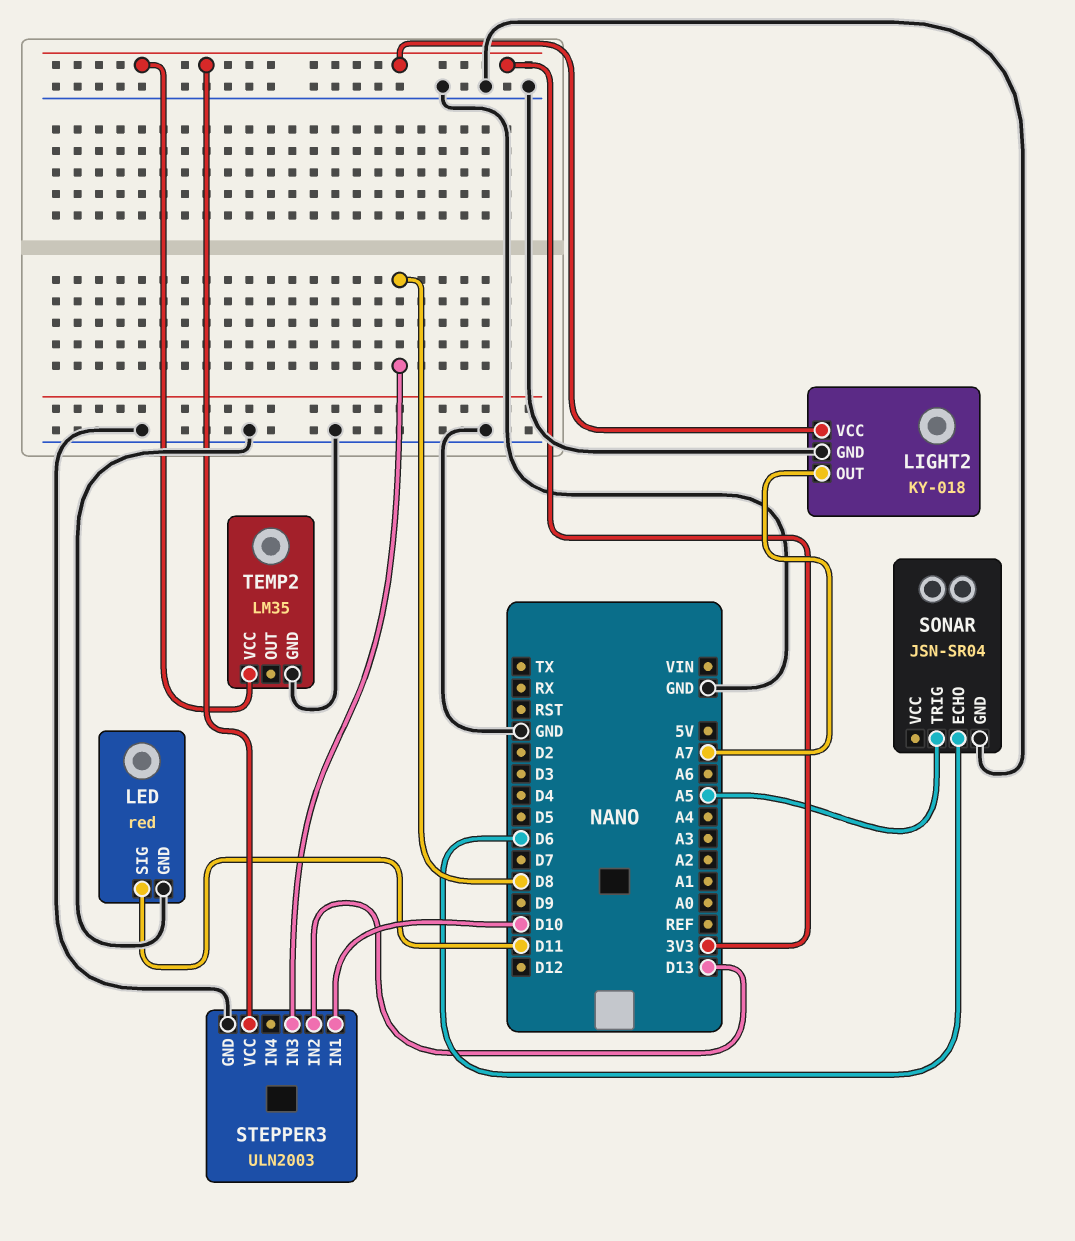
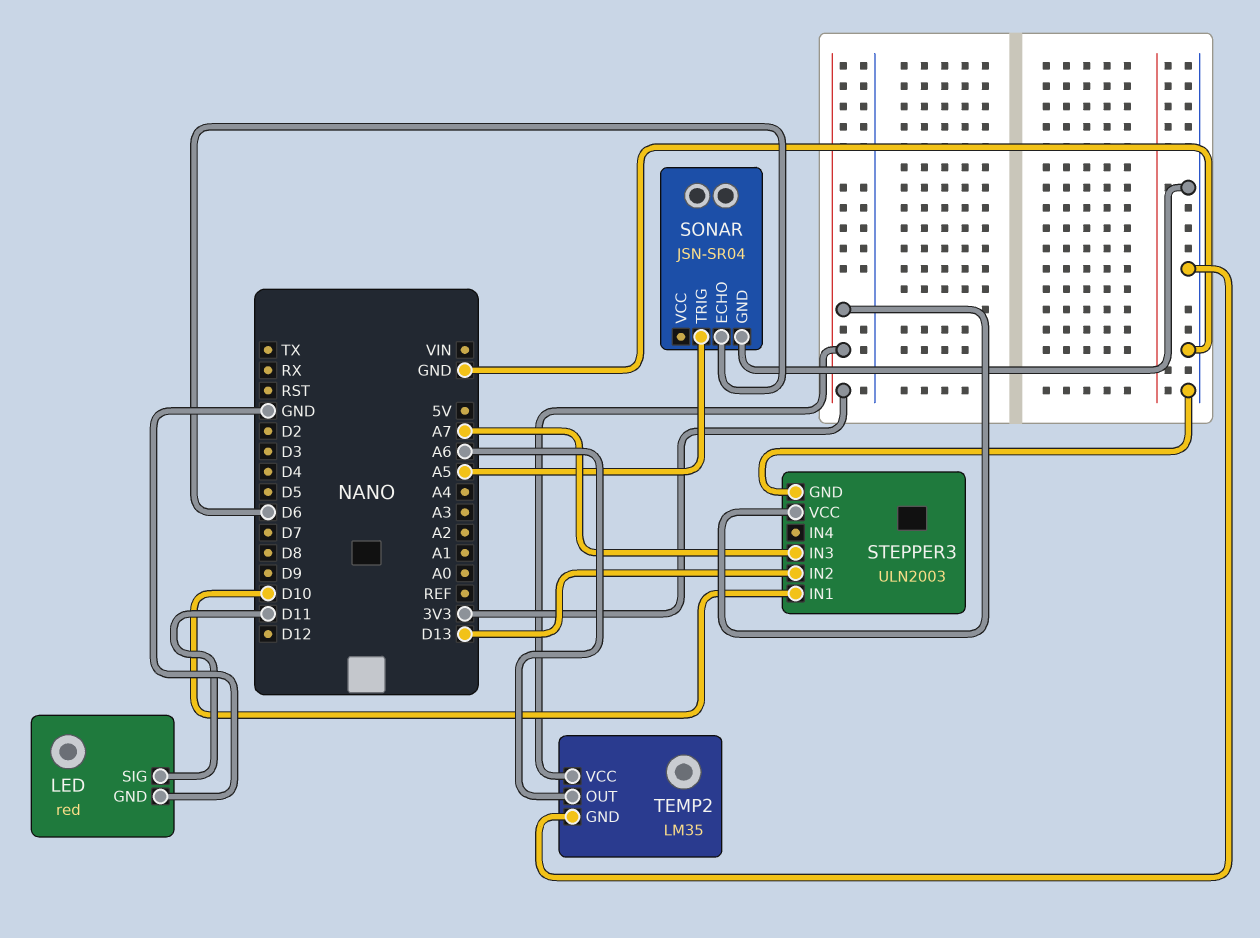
LIGHT2: KY-018 -> none
LIGHT2 pin GND: GND -> none
LIGHT2 pin OUT: A7 -> none
LIGHT2 pin VCC: 3V3 -> none
STEPPER3 pin IN3: D8 -> A7
TEMP2 pin OUT: none -> A6

